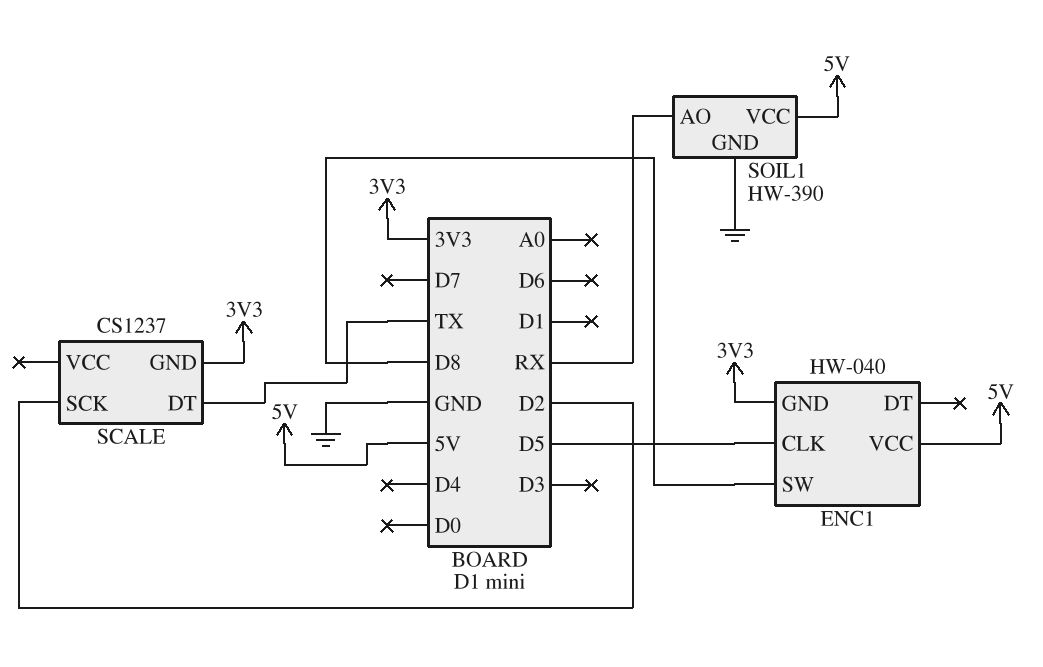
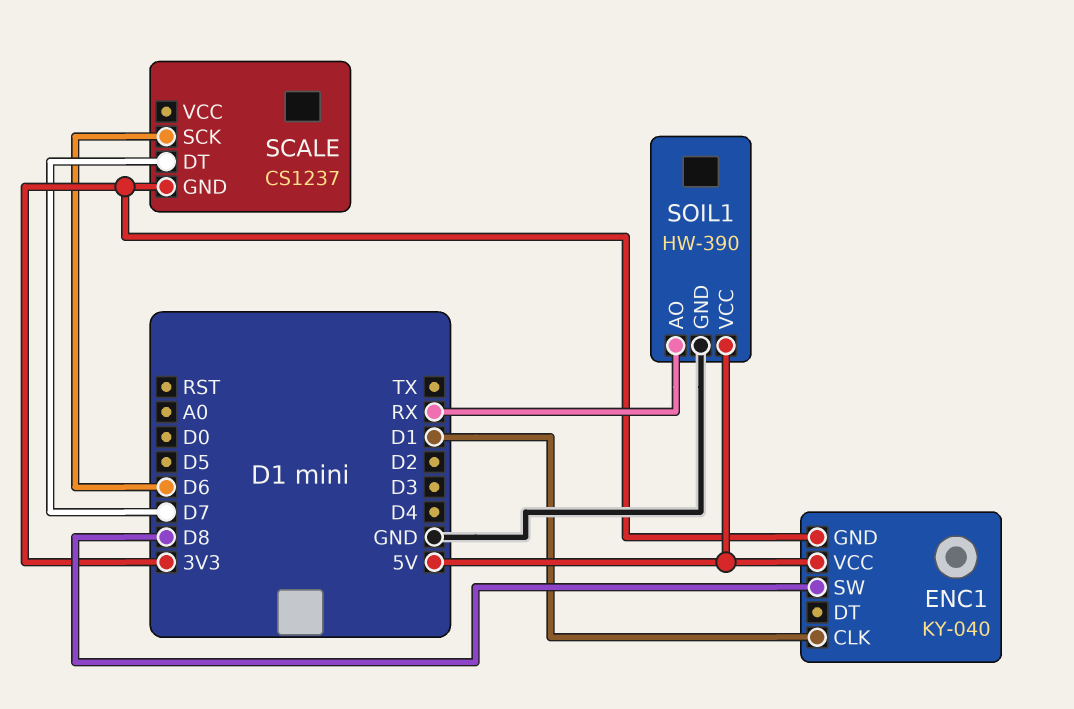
ENC1: HW-040 -> KY-040
ENC1 pin CLK: D5 -> D1
SCALE pin DT: TX -> D7
SCALE pin SCK: D2 -> D6

